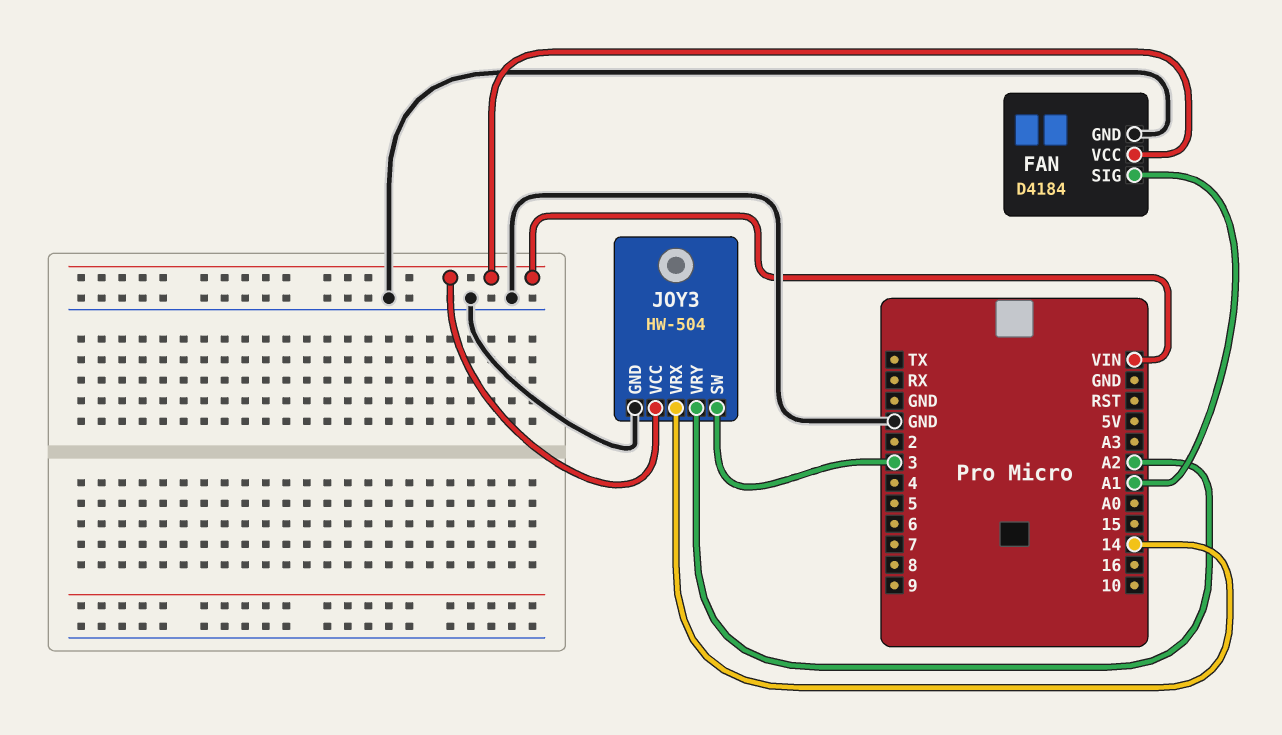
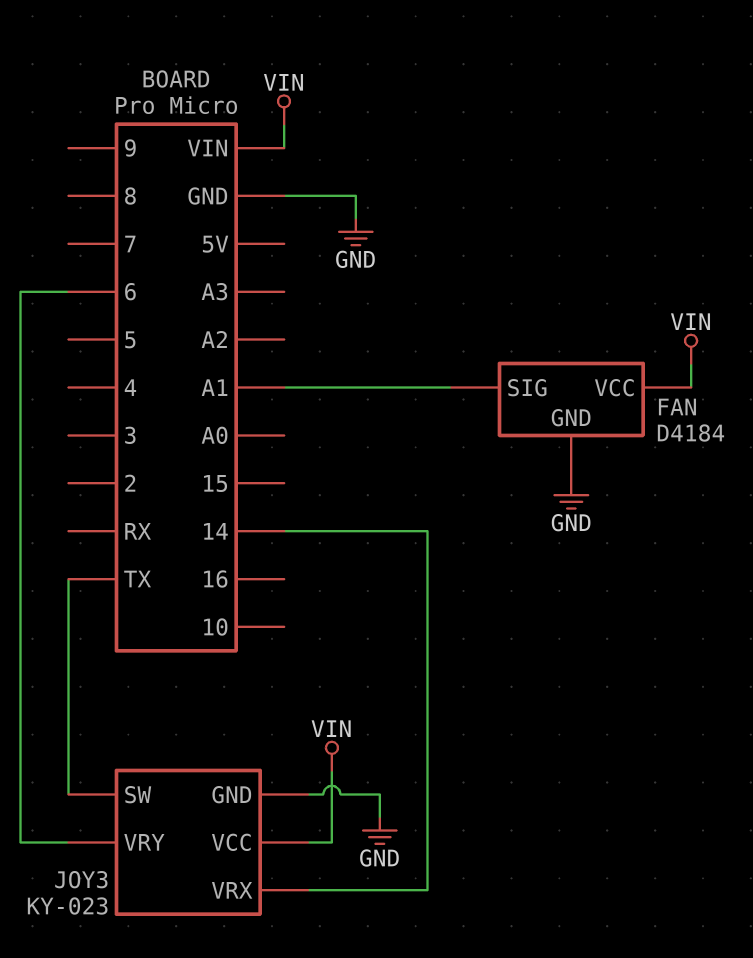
JOY3: HW-504 -> KY-023
JOY3 pin SW: 3 -> TX
JOY3 pin VRY: A2 -> 6

